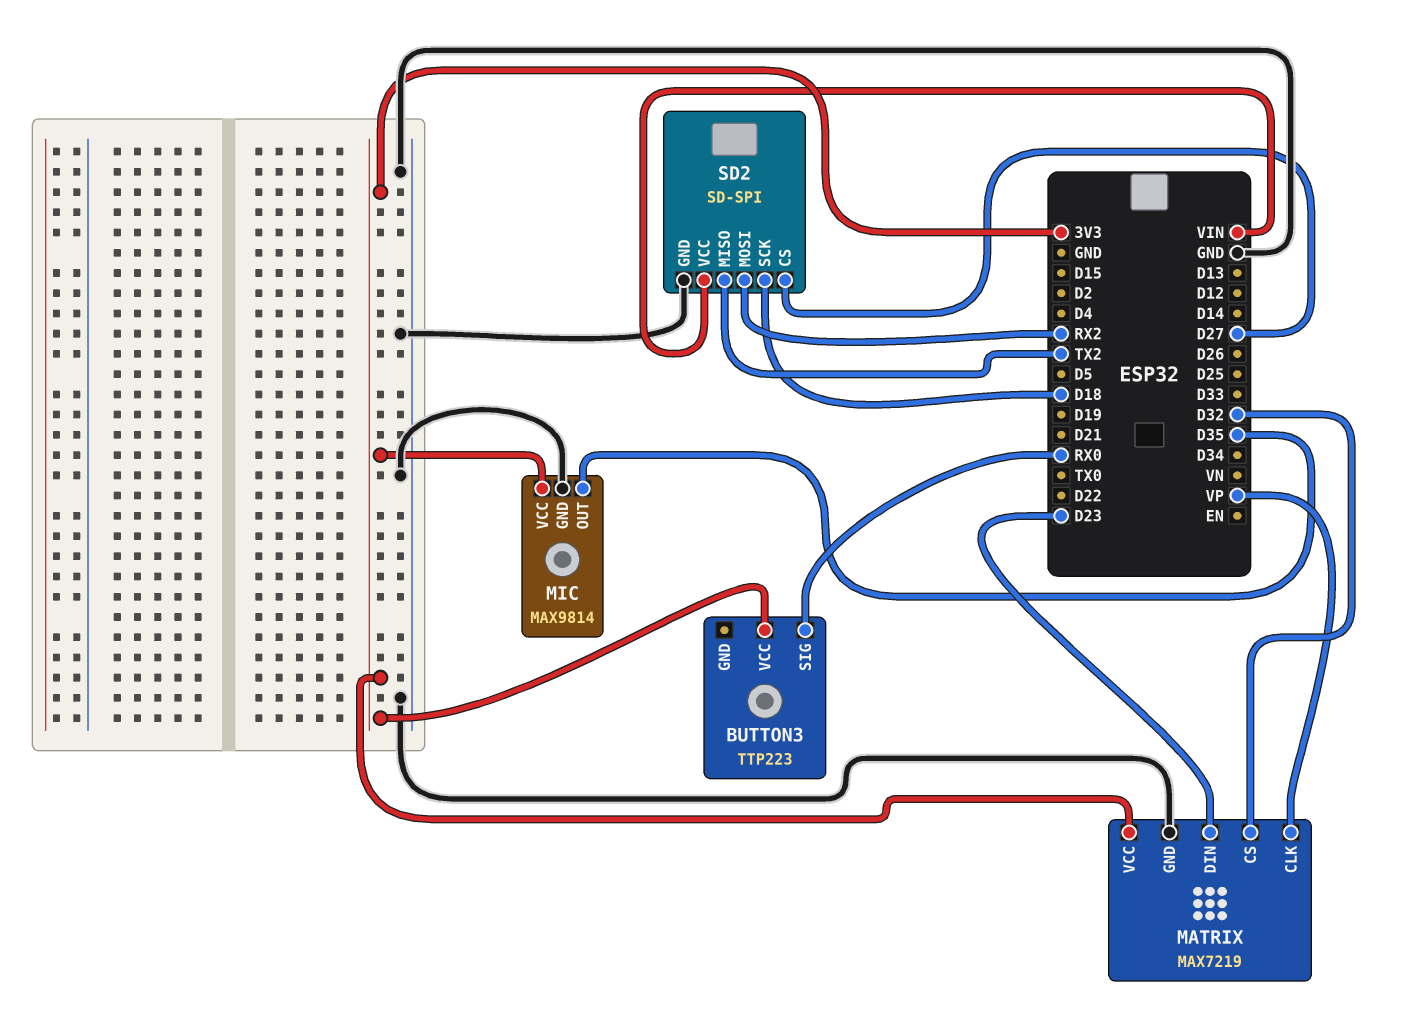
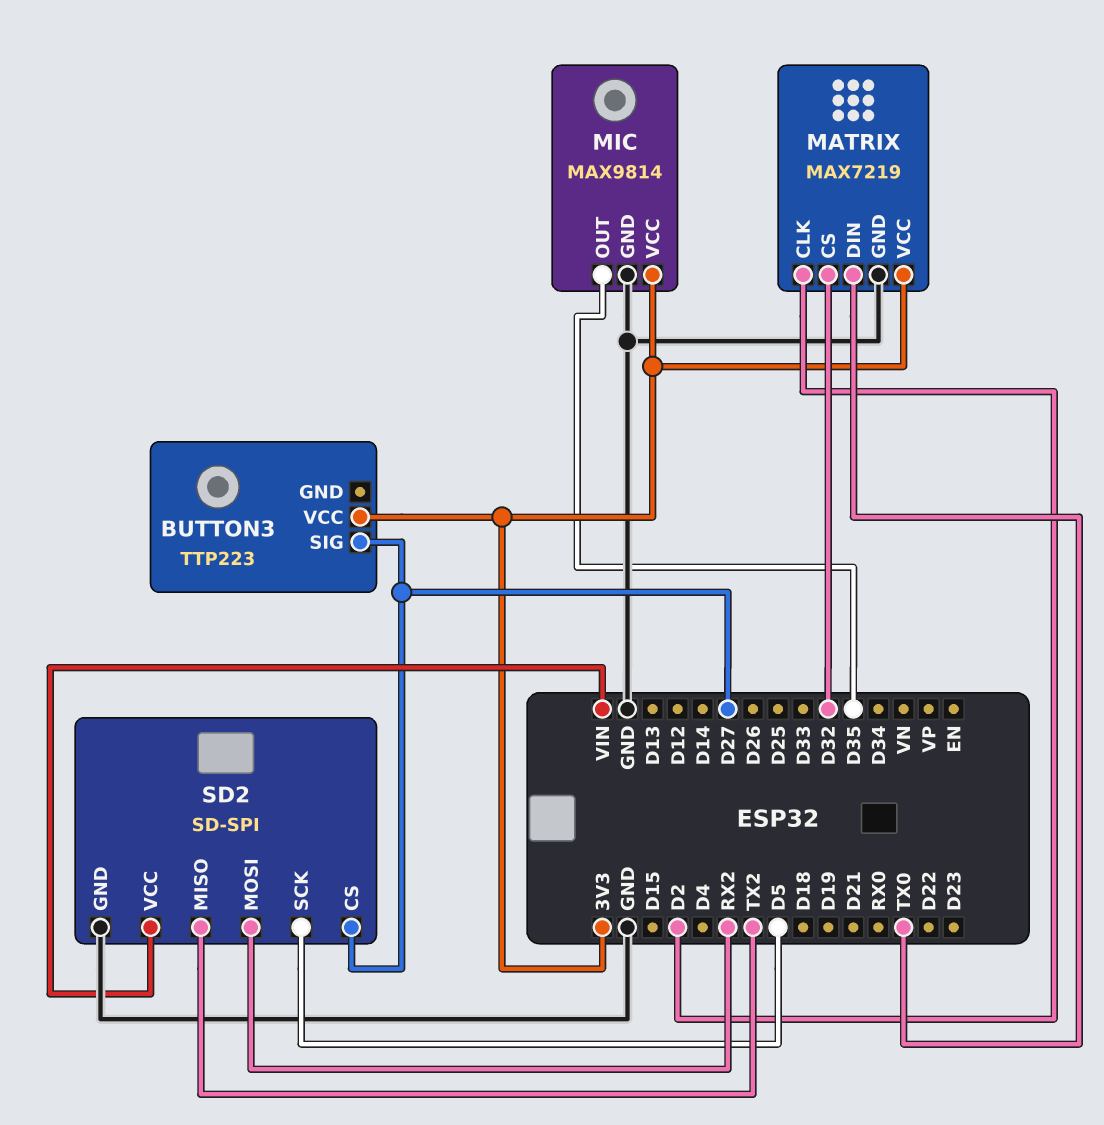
BUTTON3 pin SIG: RX0 -> D27
MATRIX pin CLK: VP -> D2
MATRIX pin DIN: D23 -> TX0
SD2 pin SCK: D18 -> D5

